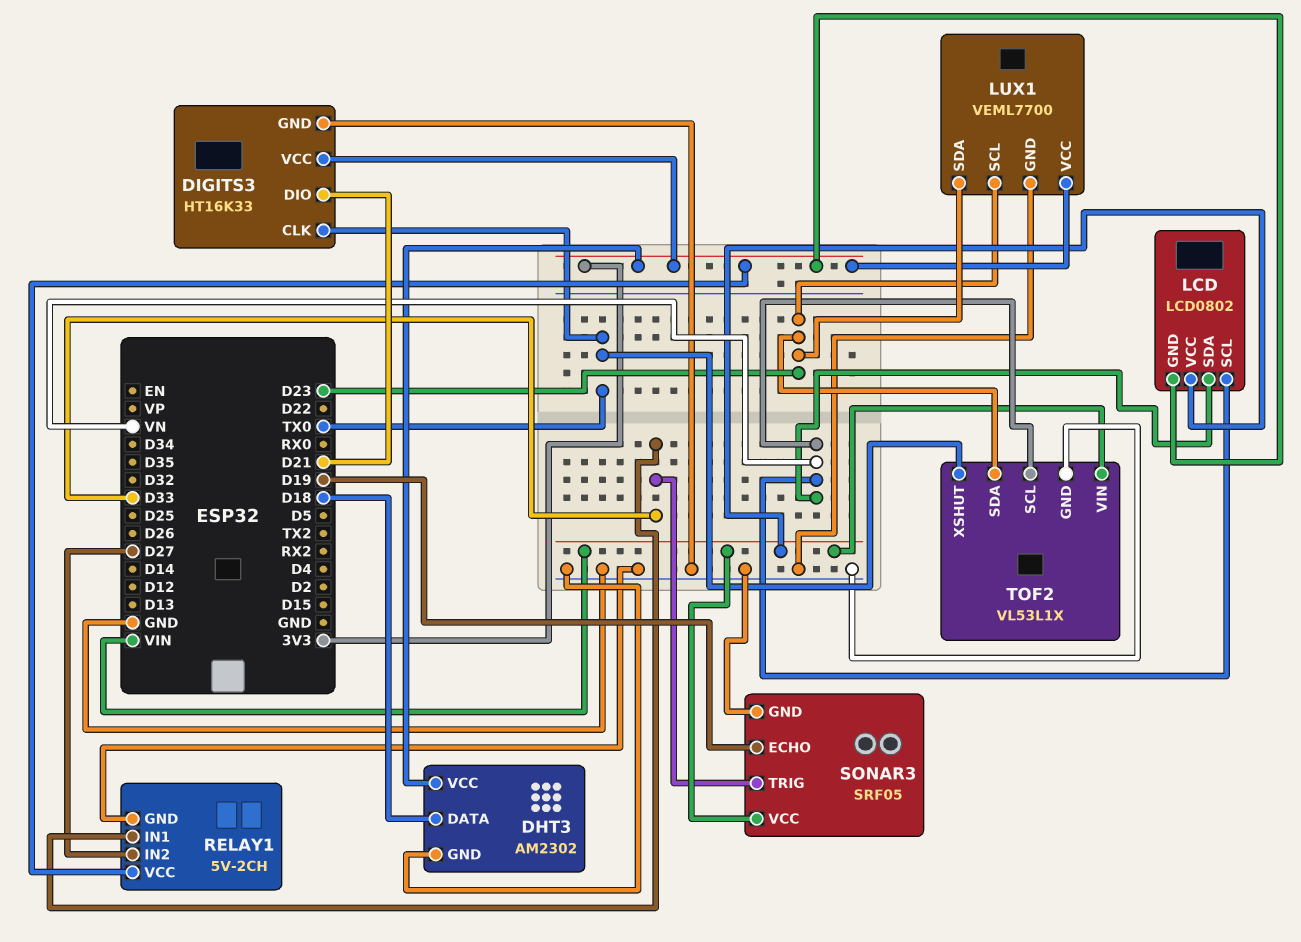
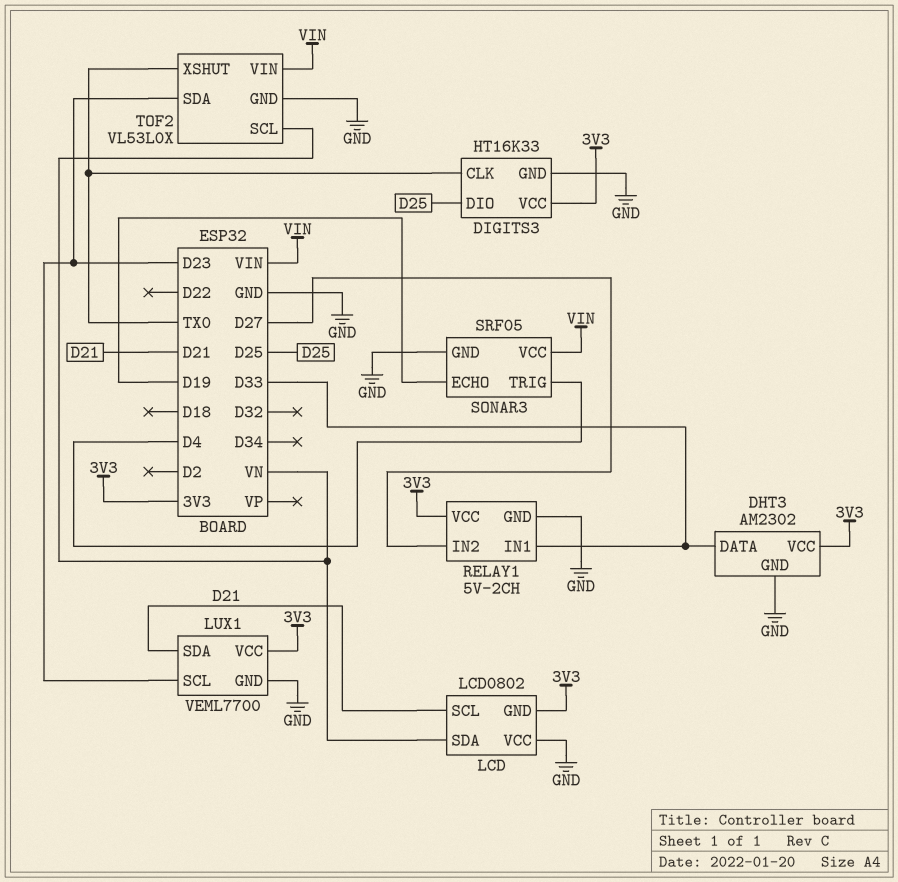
DHT3 pin DATA: D18 -> D33
DIGITS3 pin DIO: D21 -> D25
LCD pin SCL: VN -> D21
LCD pin VCC: VIN -> GND
LUX1 pin SDA: D23 -> D21
SONAR3 pin TRIG: D33 -> D4
TOF2: VL53L1X -> VL53L0X

